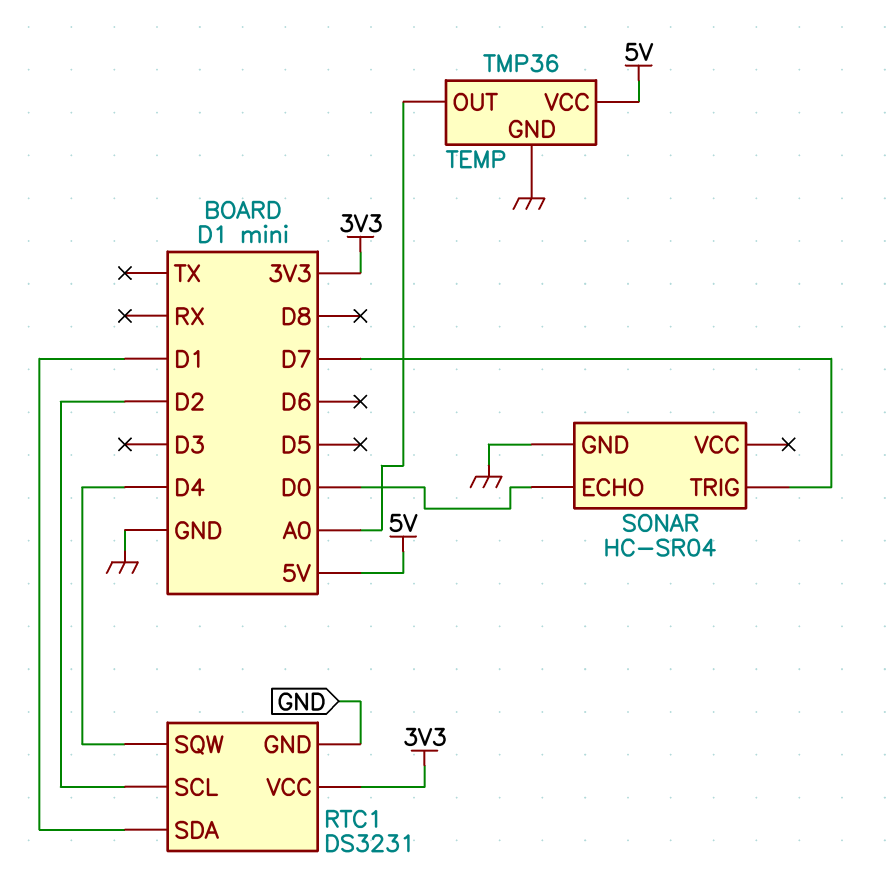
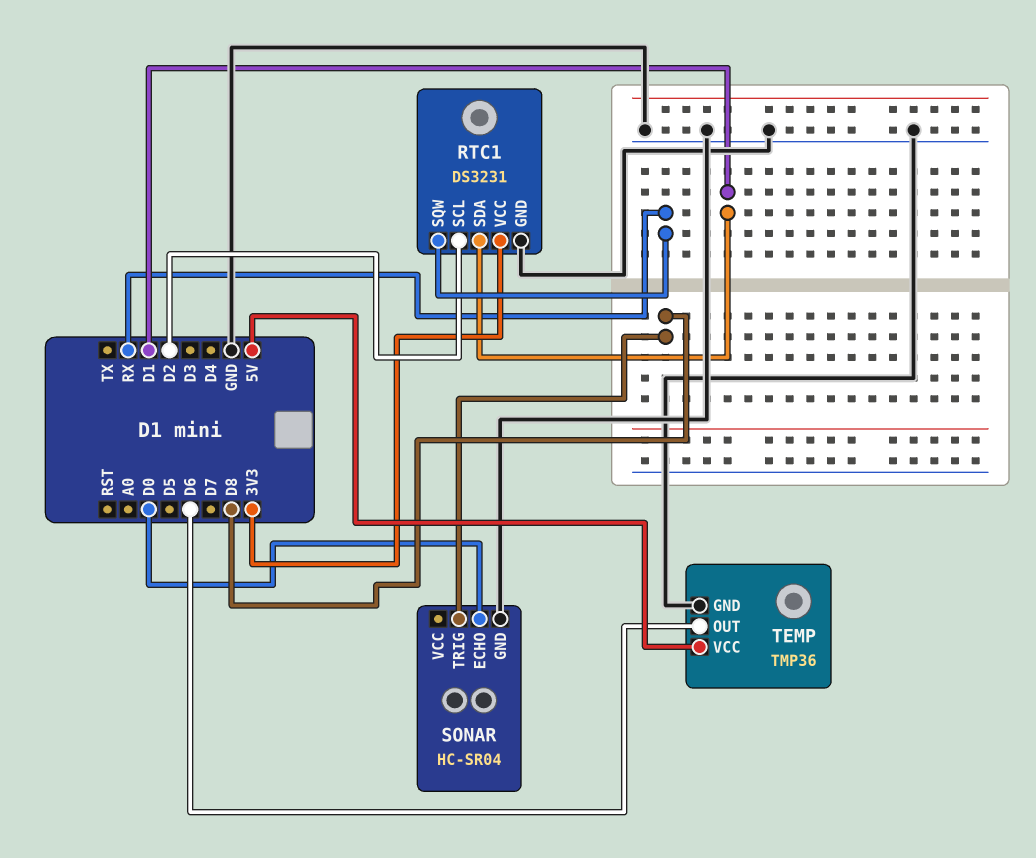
RTC1 pin SQW: D4 -> RX
SONAR pin TRIG: D7 -> D8
TEMP pin OUT: A0 -> D6

